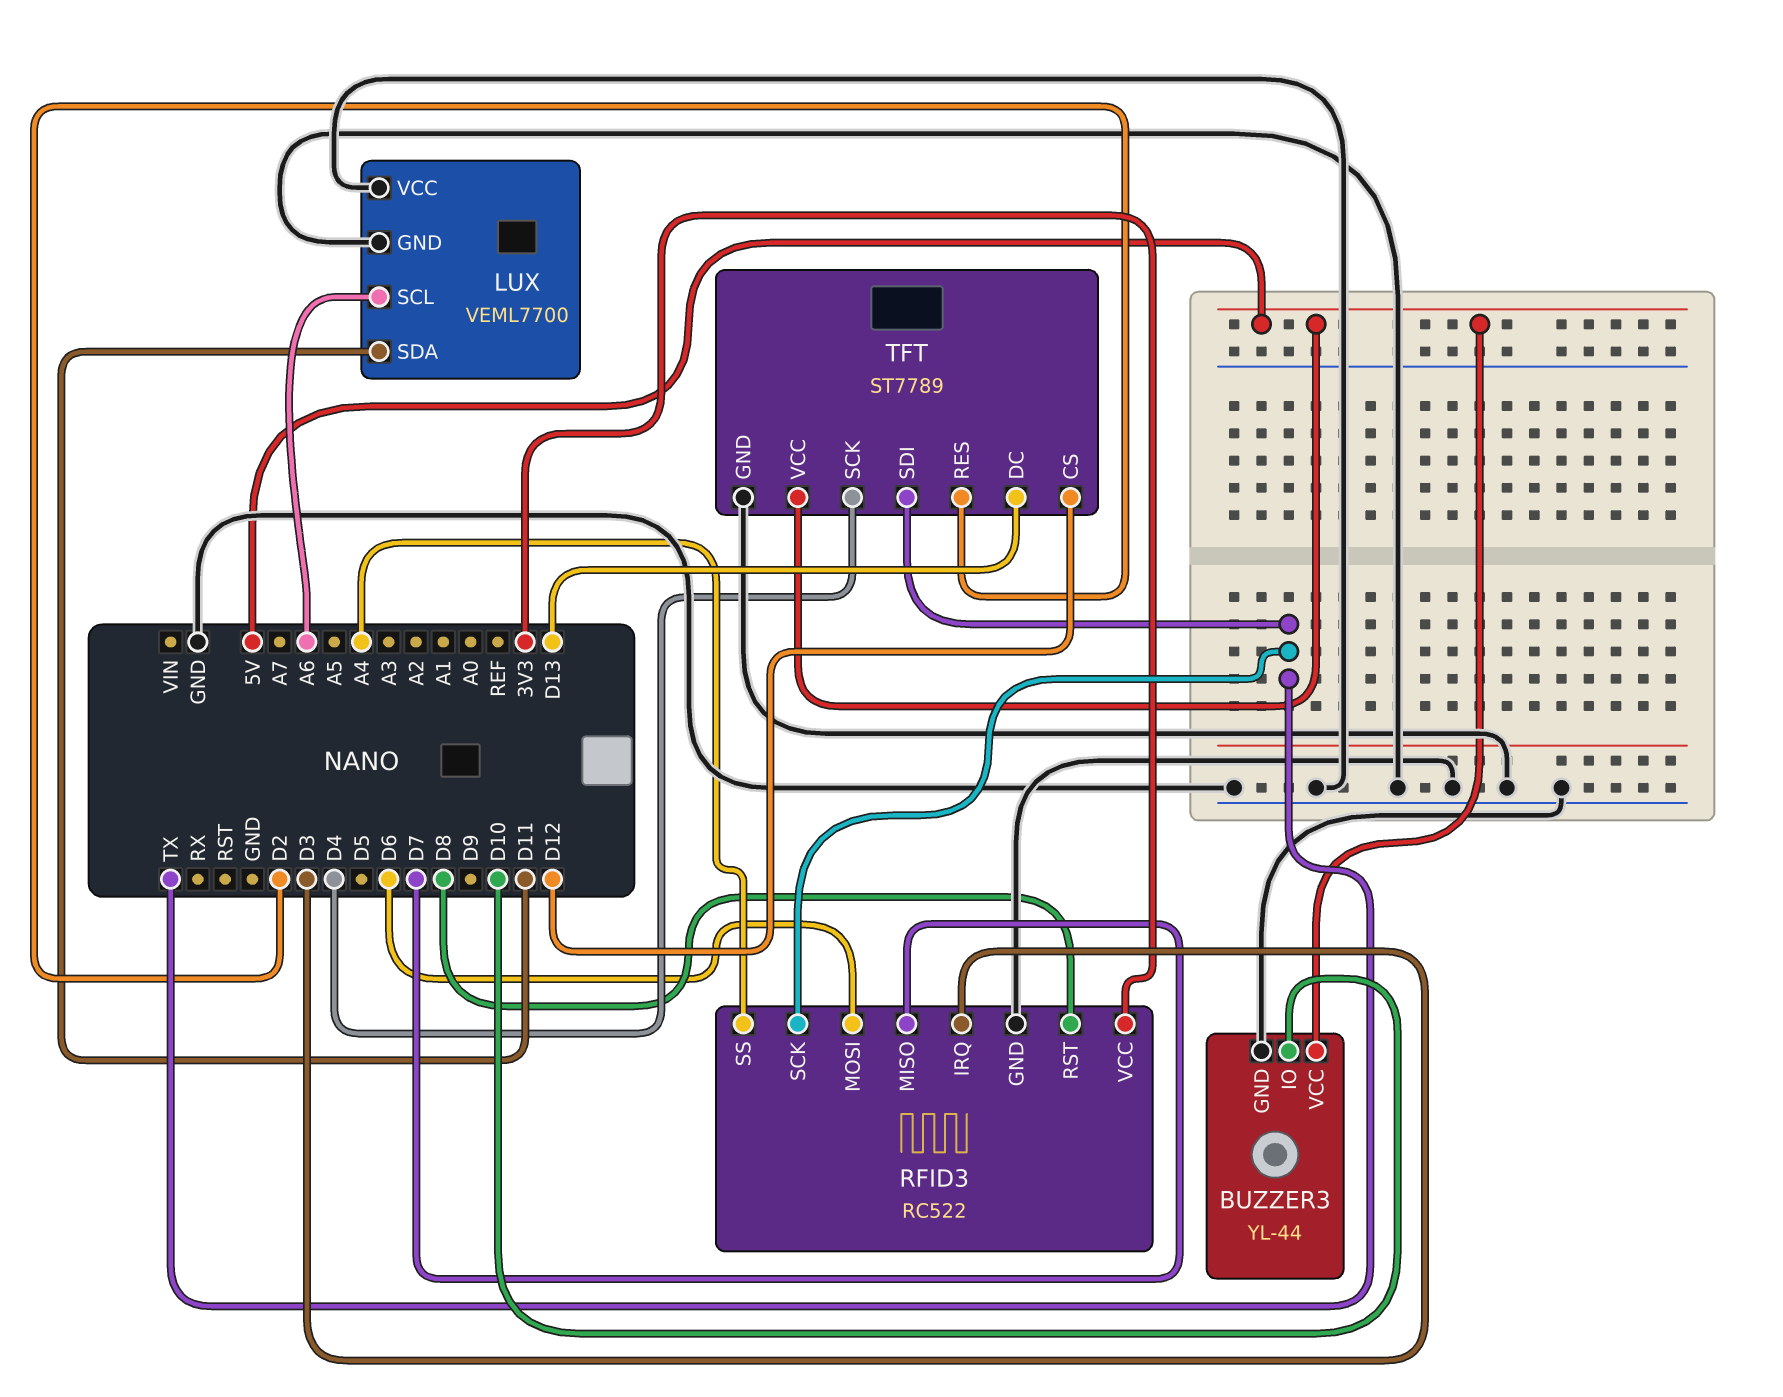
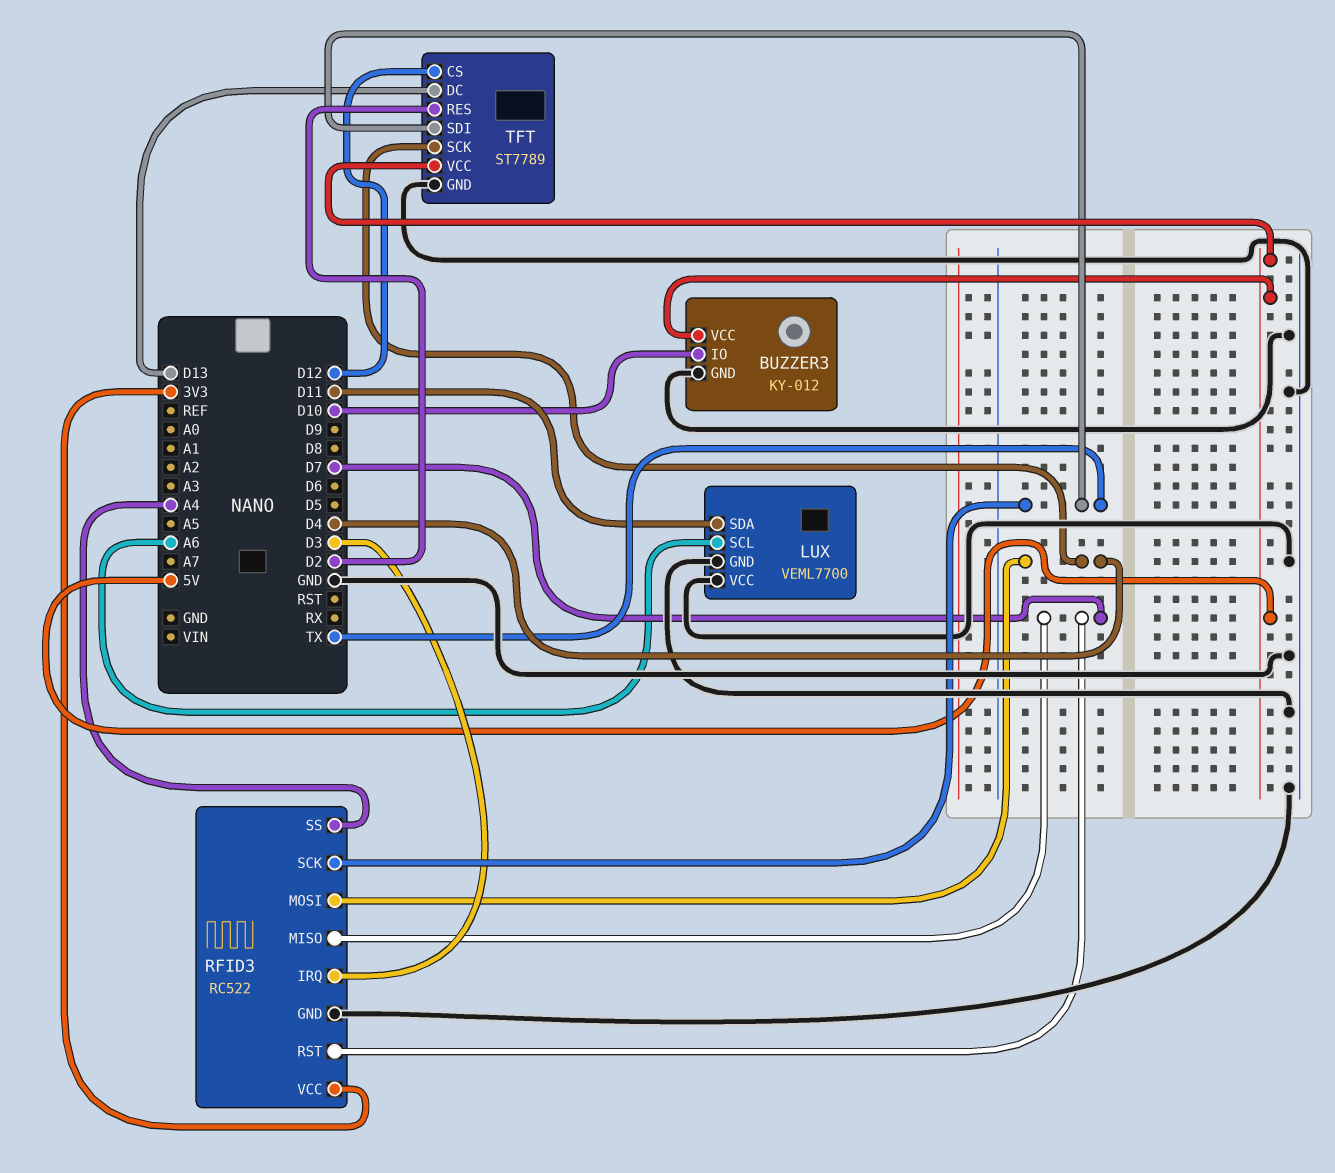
BUZZER3: YL-44 -> KY-012
RFID3 pin MOSI: D6 -> D4
RFID3 pin RST: D8 -> D7

